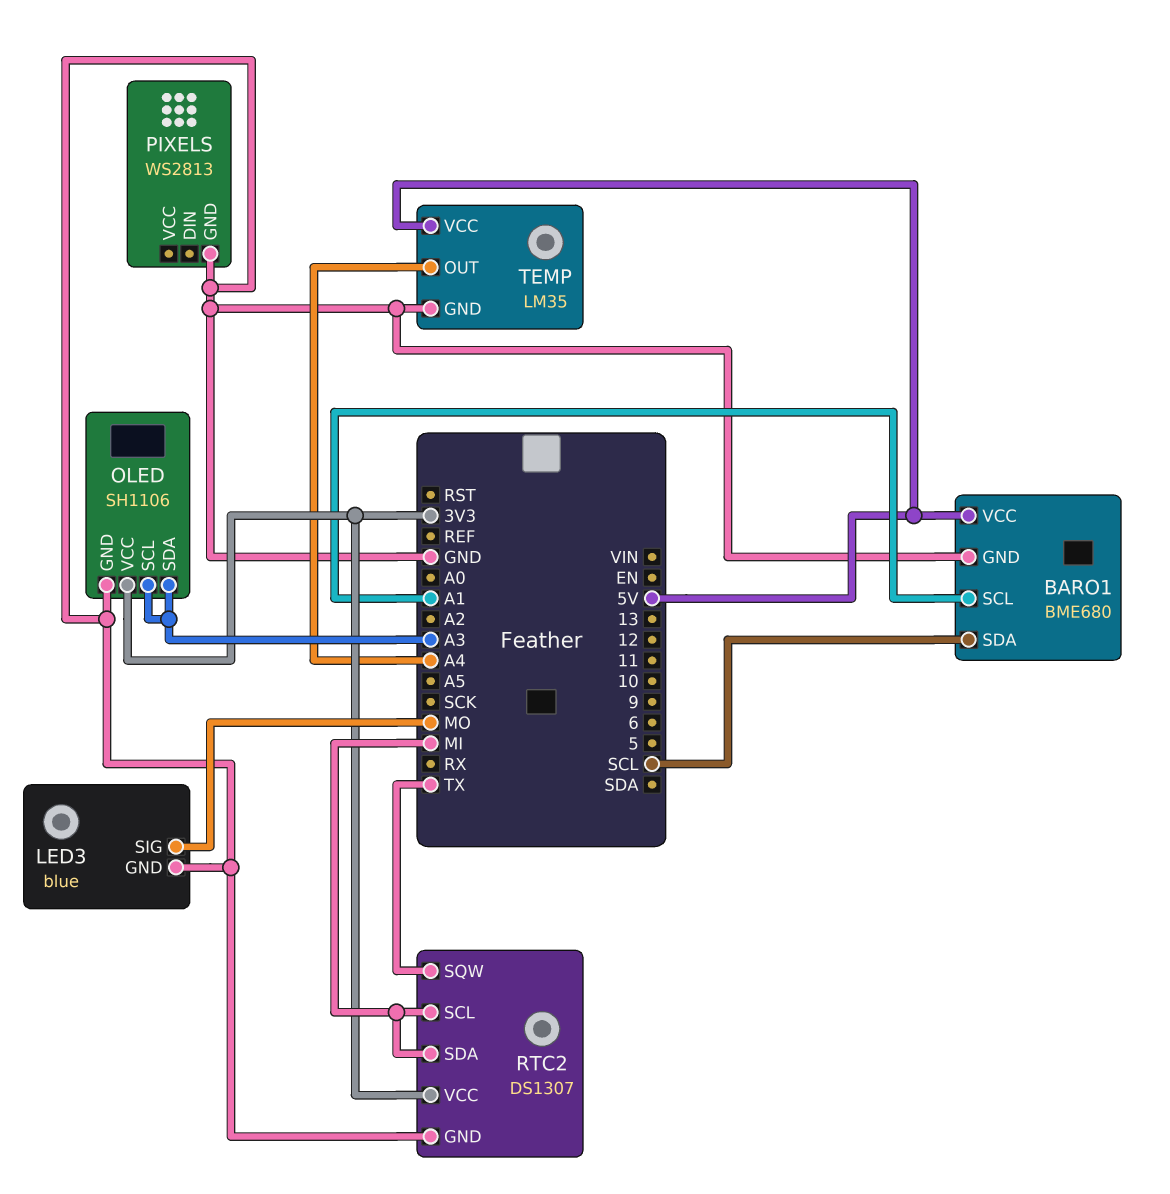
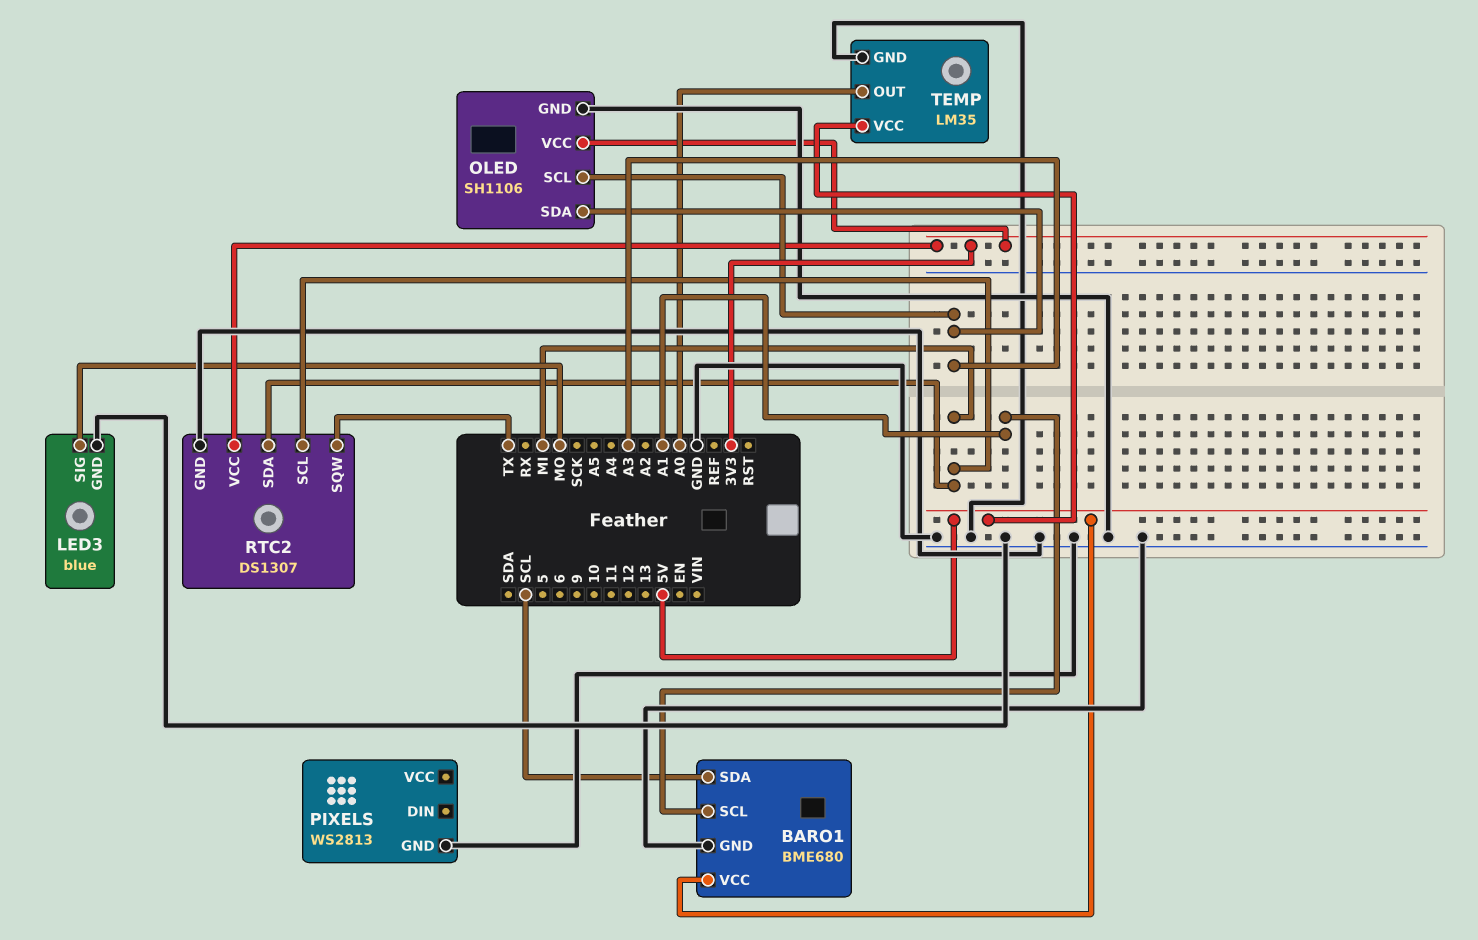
TEMP pin OUT: A4 -> A0

